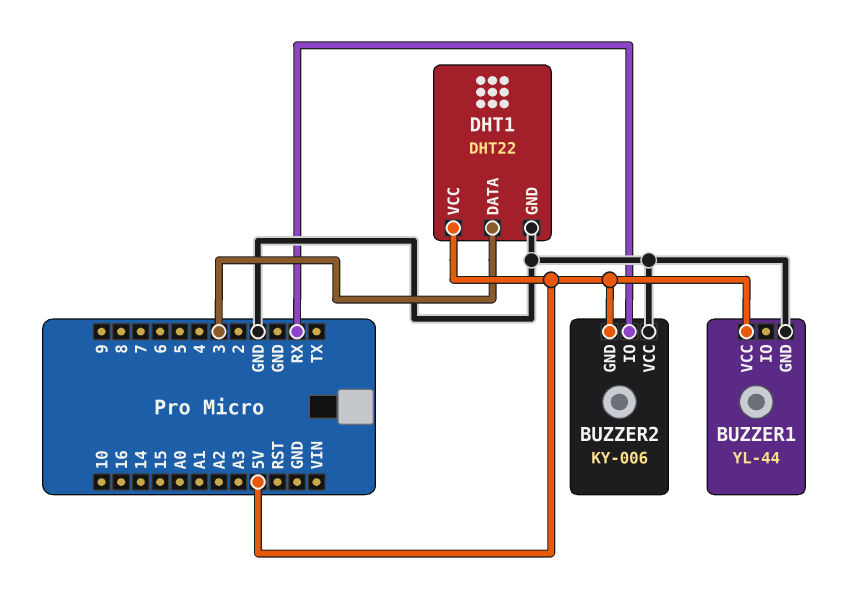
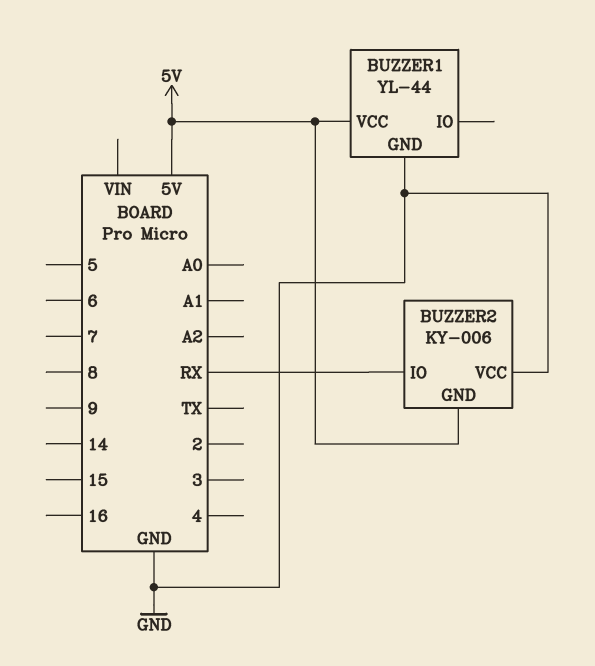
DHT1: DHT22 -> none
DHT1 pin DATA: 3 -> none
DHT1 pin GND: GND -> none
DHT1 pin VCC: 5V -> none

